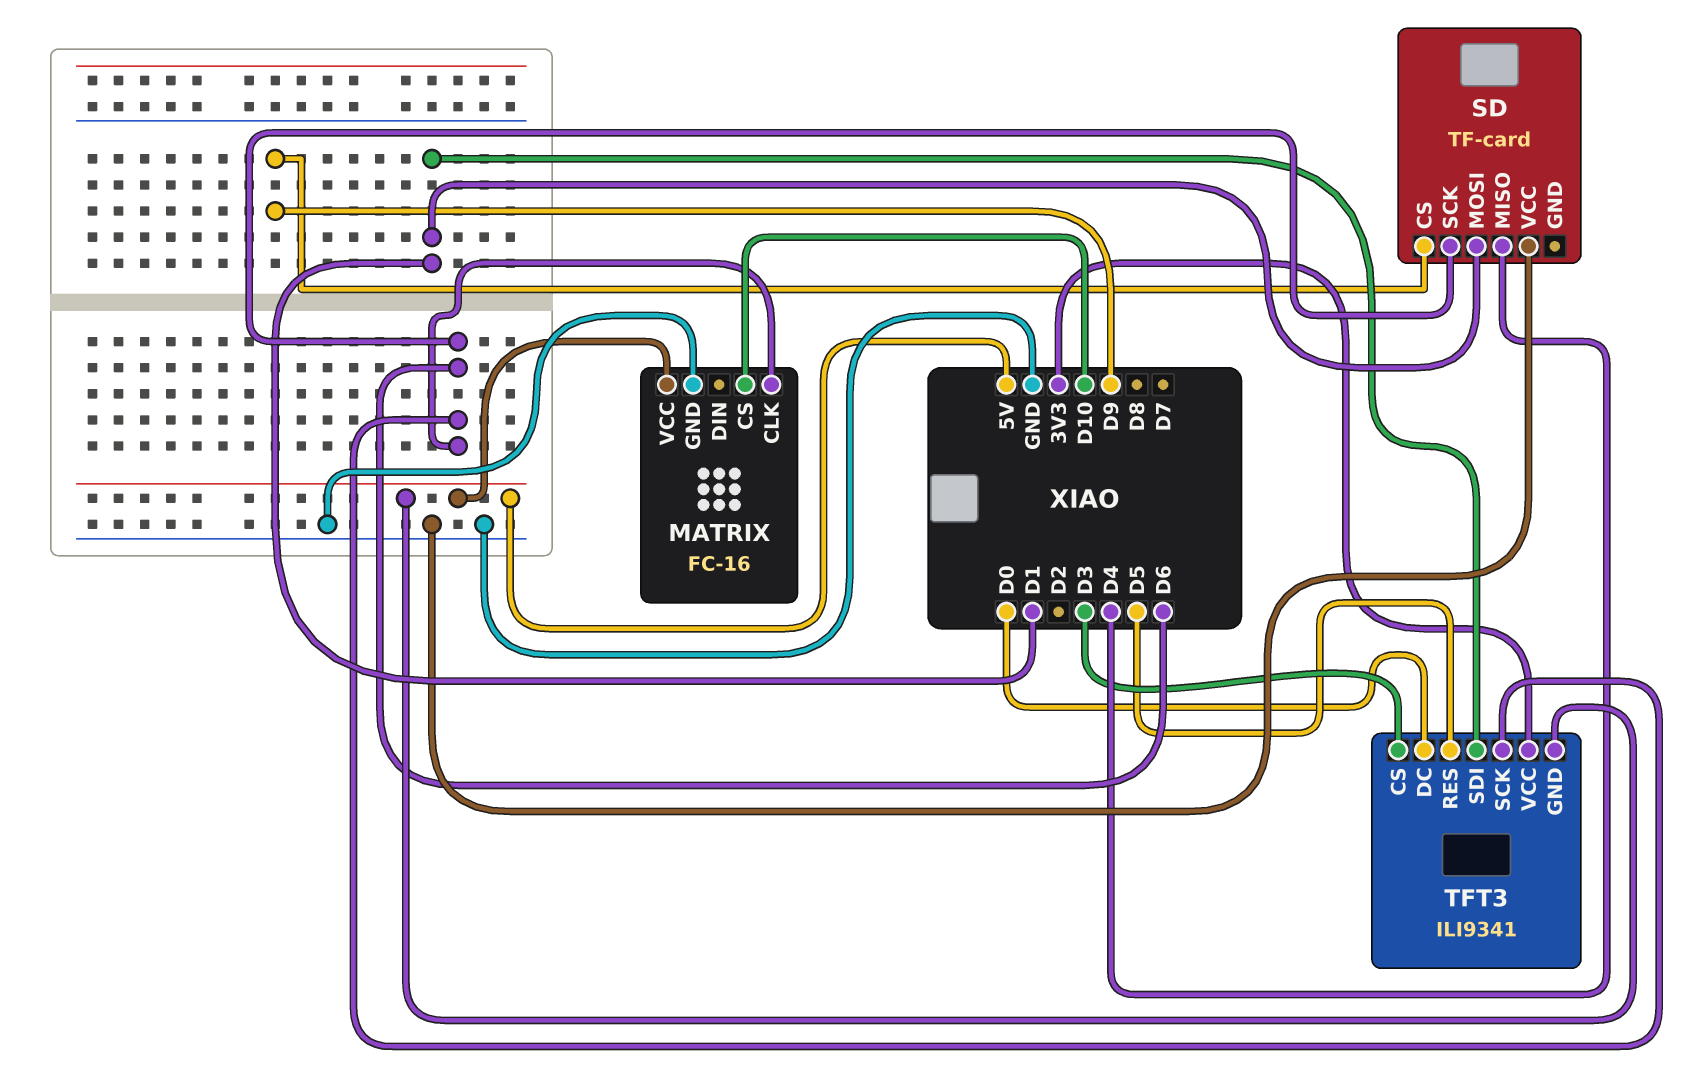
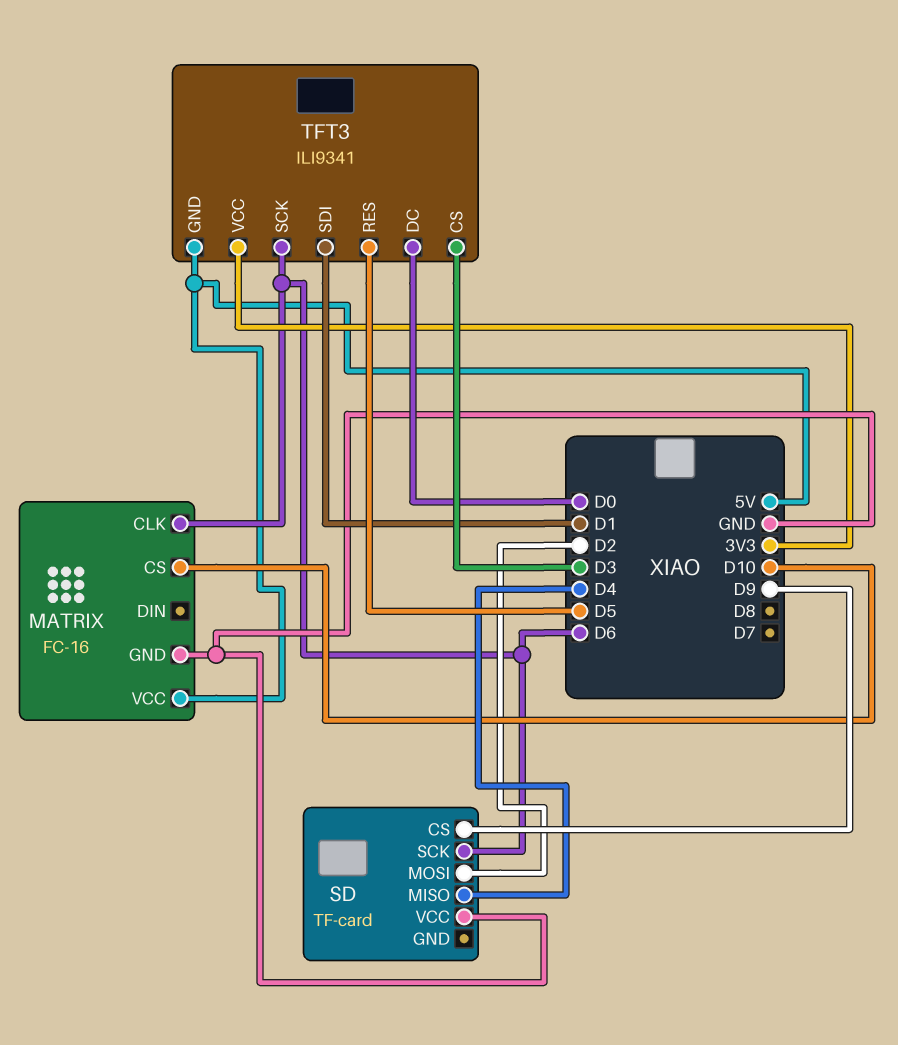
SD pin MOSI: D1 -> D2

